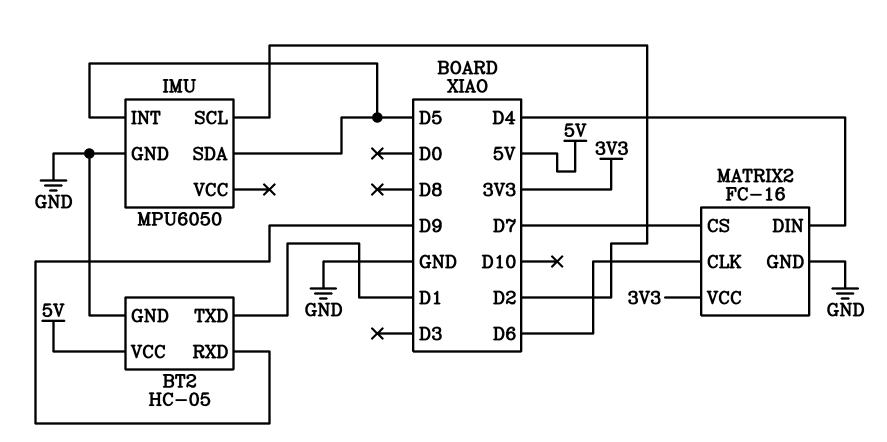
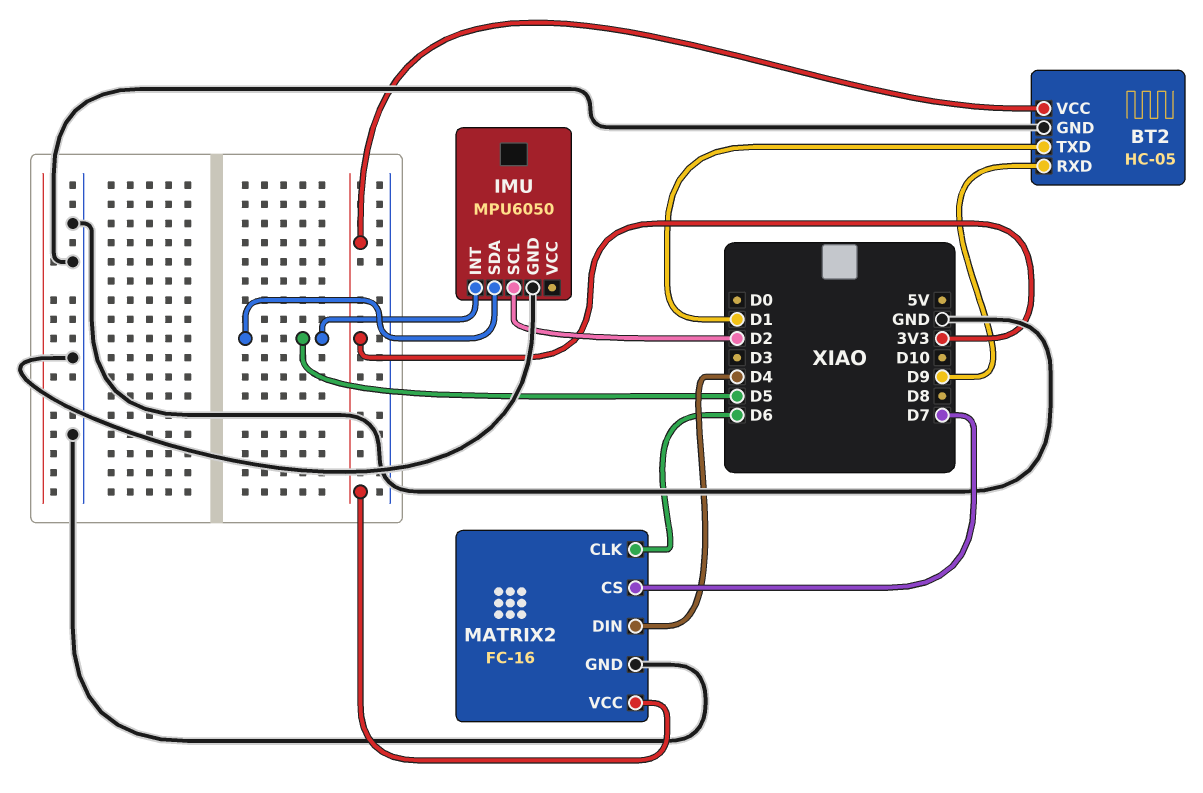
BT2 pin VCC: 5V -> 3V3

